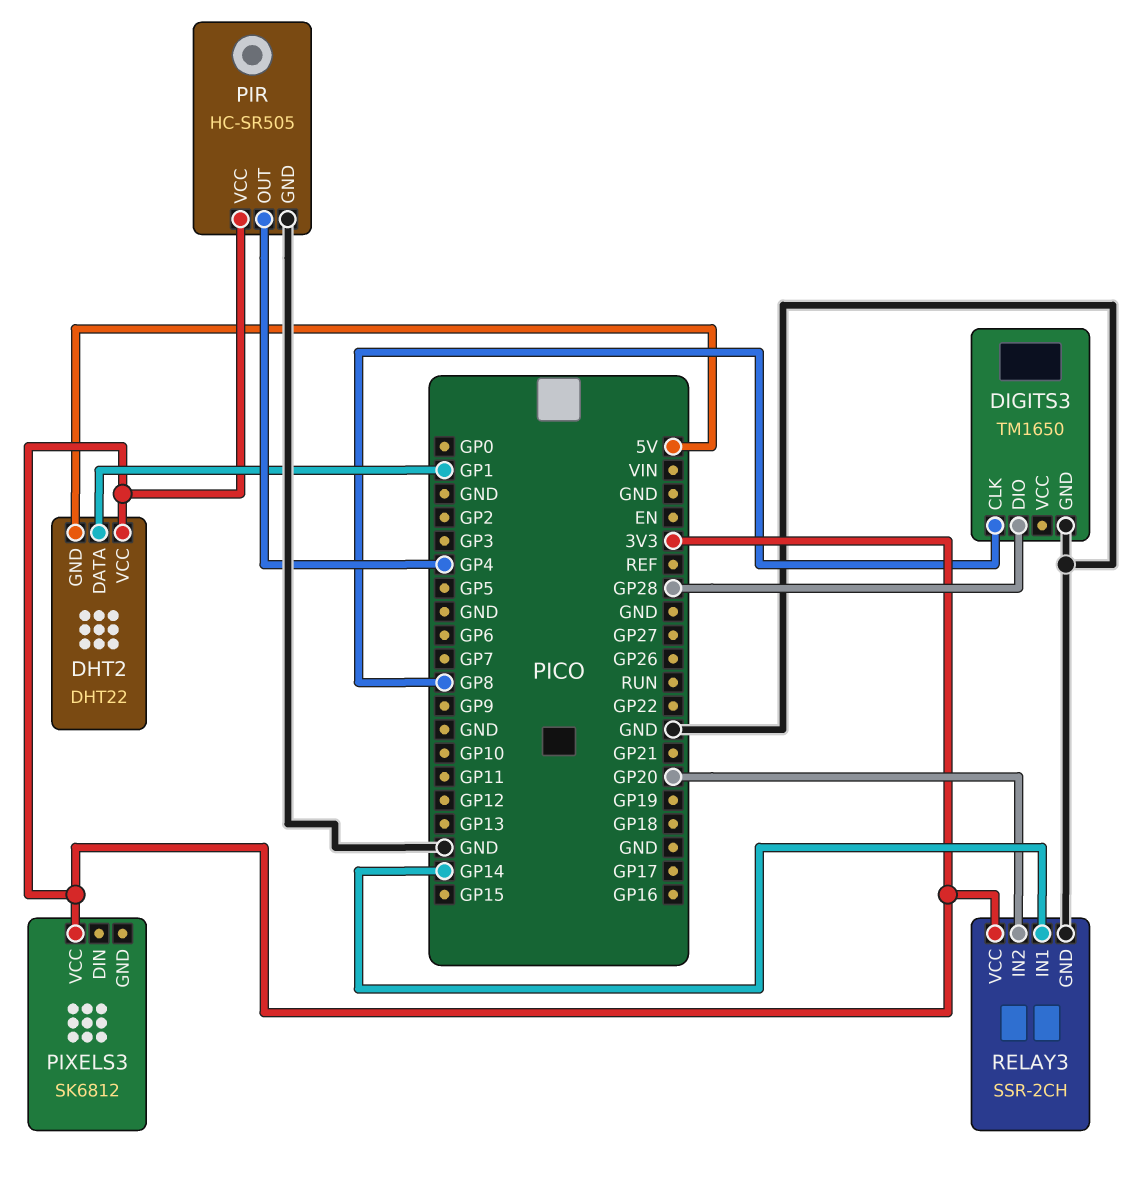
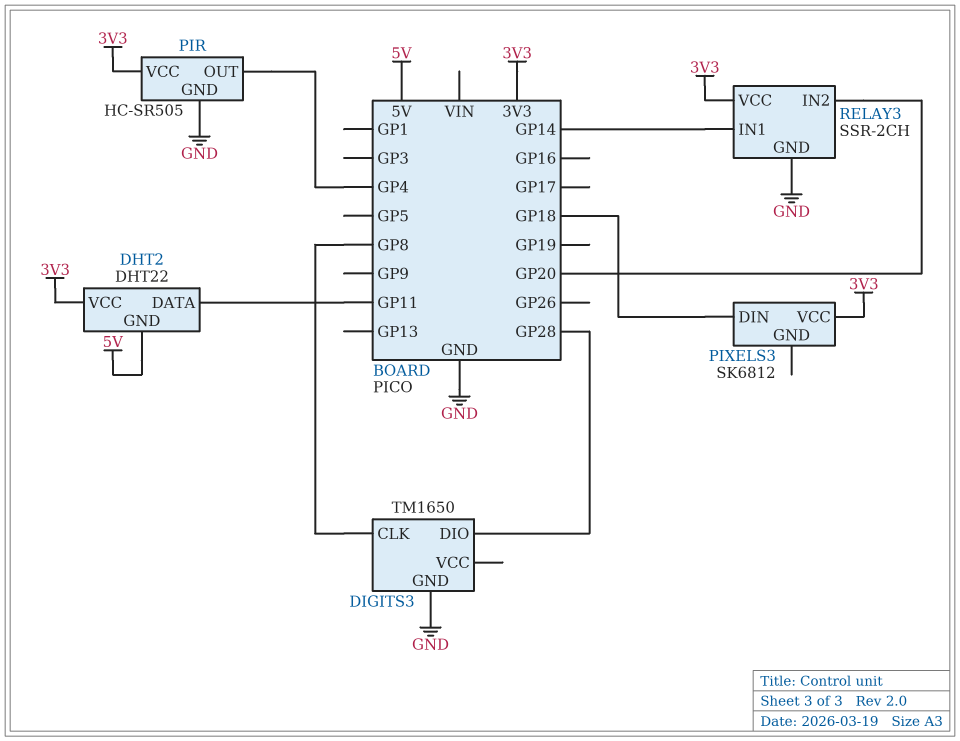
DHT2 pin DATA: GP1 -> GP11
PIXELS3 pin DIN: none -> GP18

